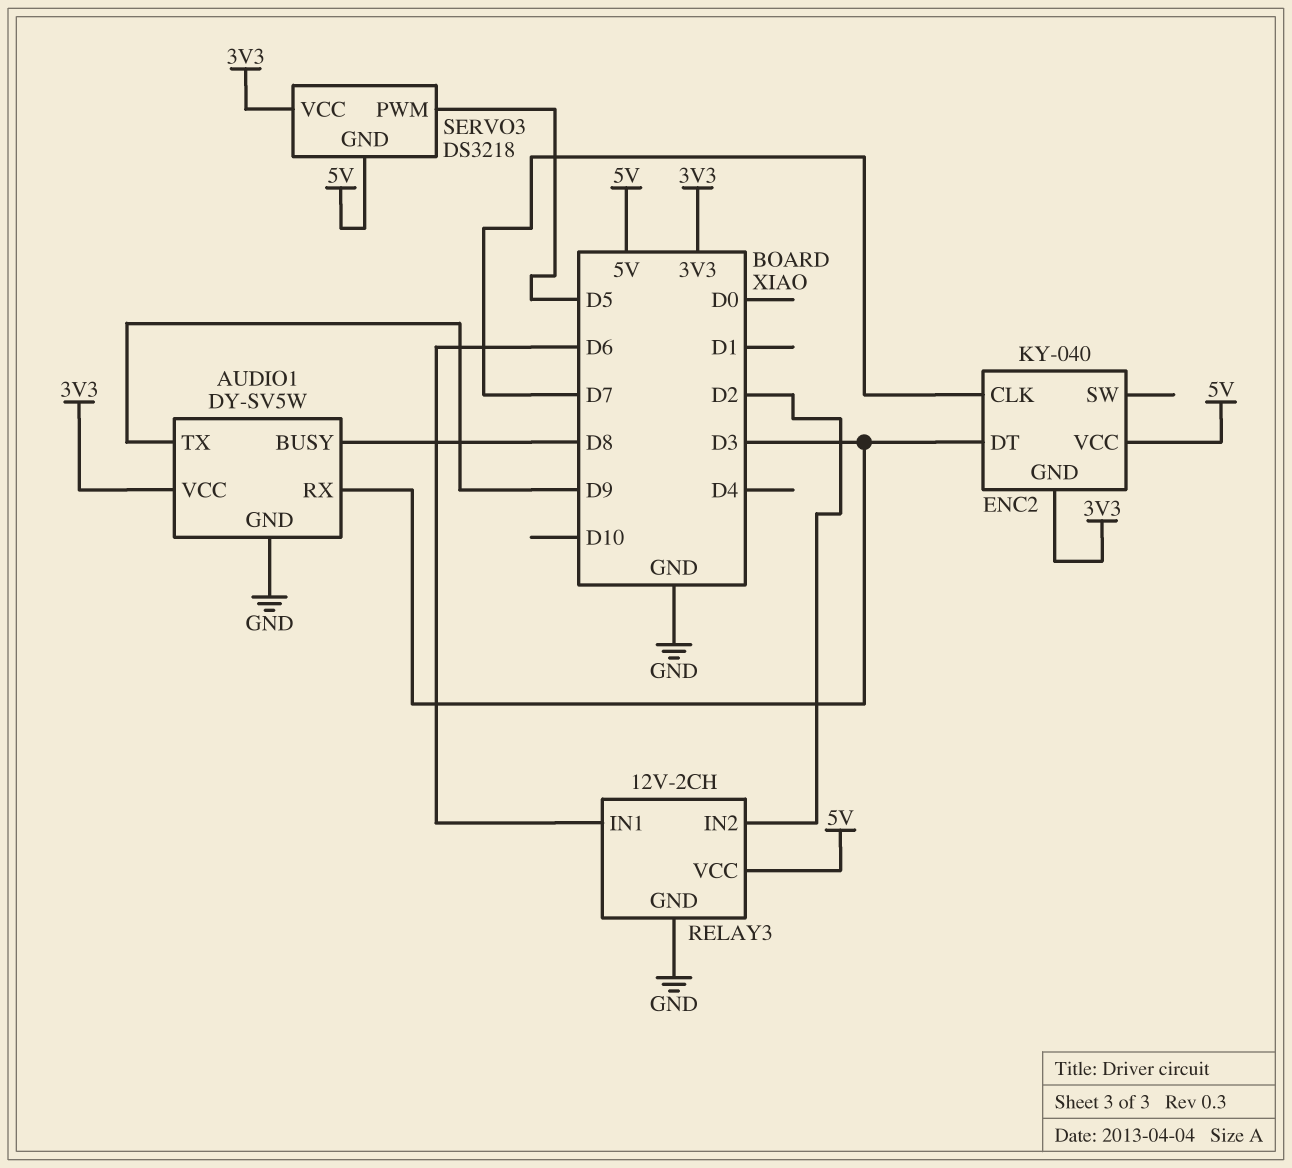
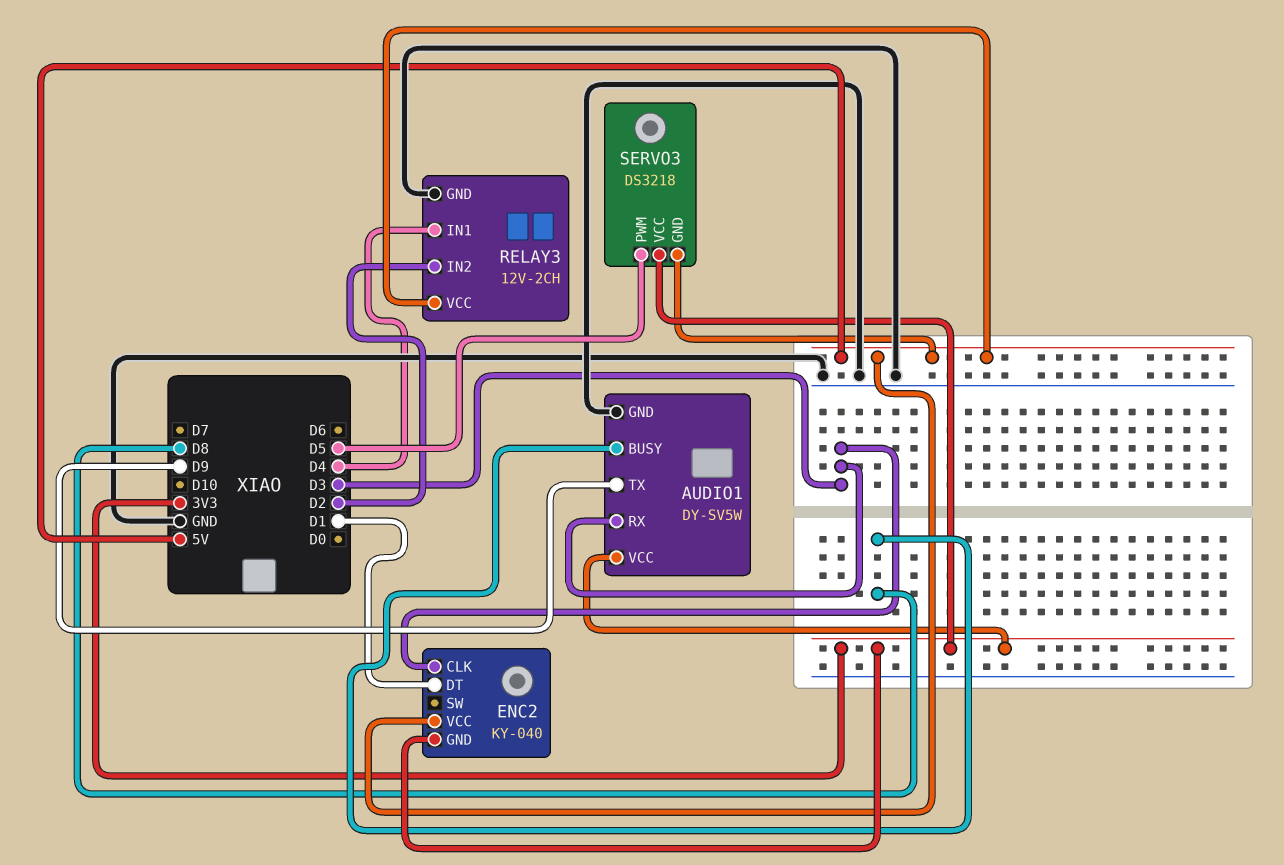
ENC2 pin CLK: D7 -> D3
ENC2 pin DT: D3 -> D1
RELAY3 pin IN1: D6 -> D4

